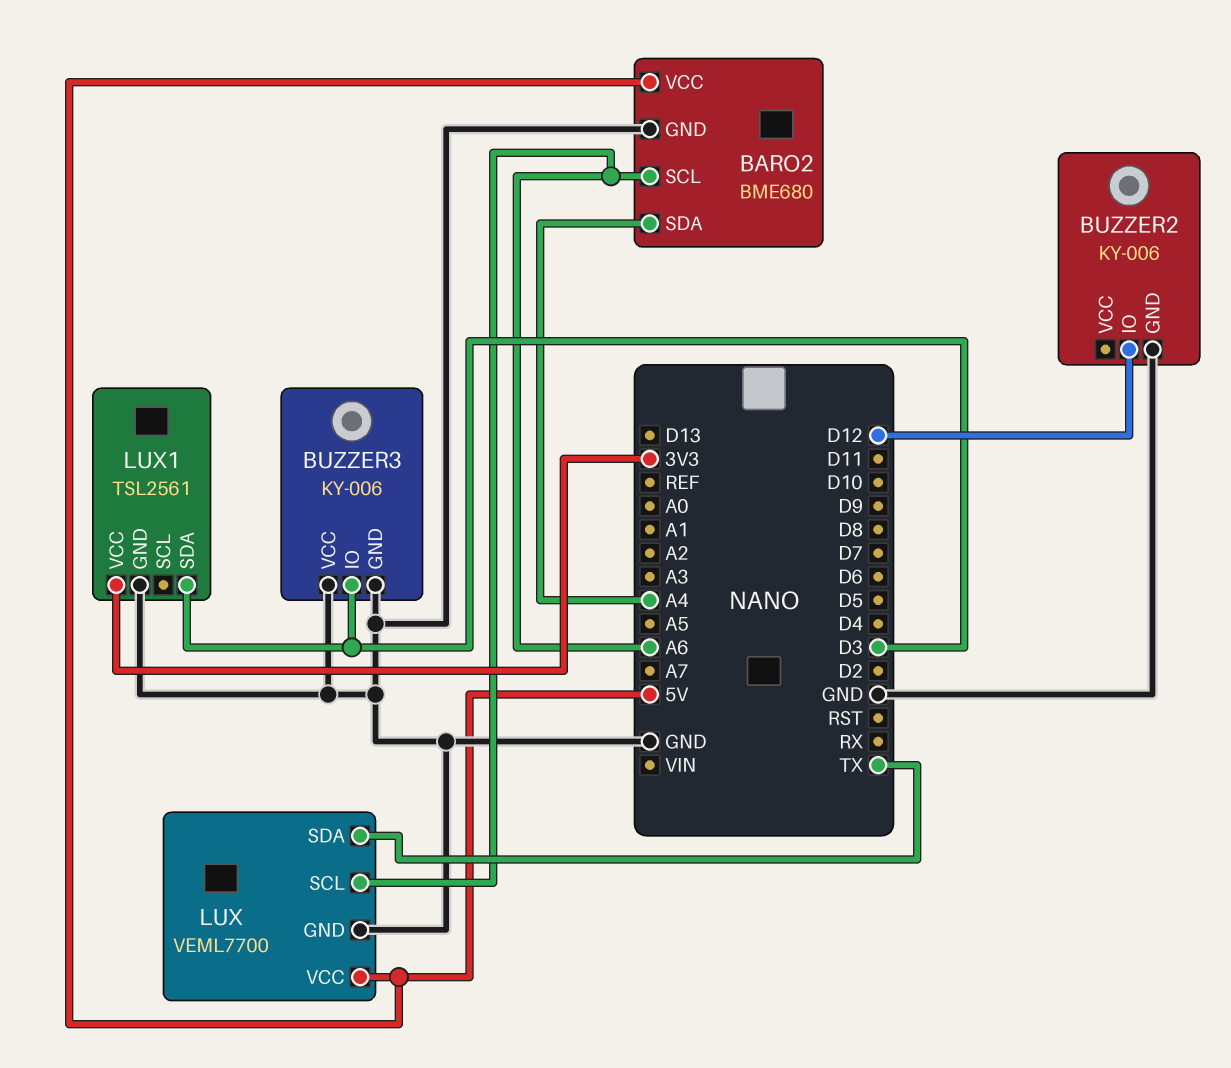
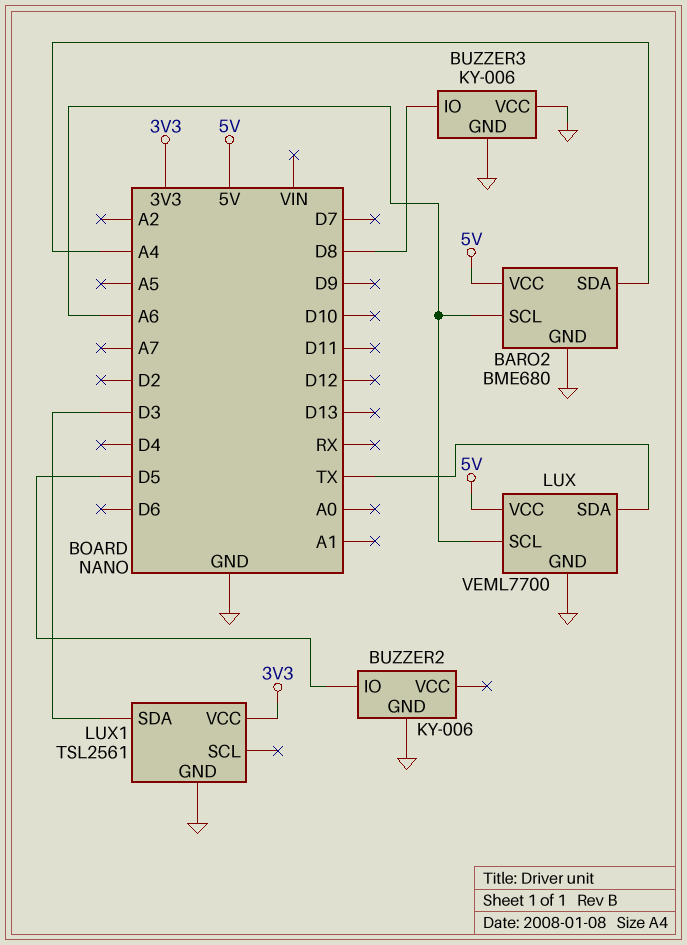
BUZZER2 pin IO: D12 -> D5
BUZZER3 pin IO: D3 -> D8

